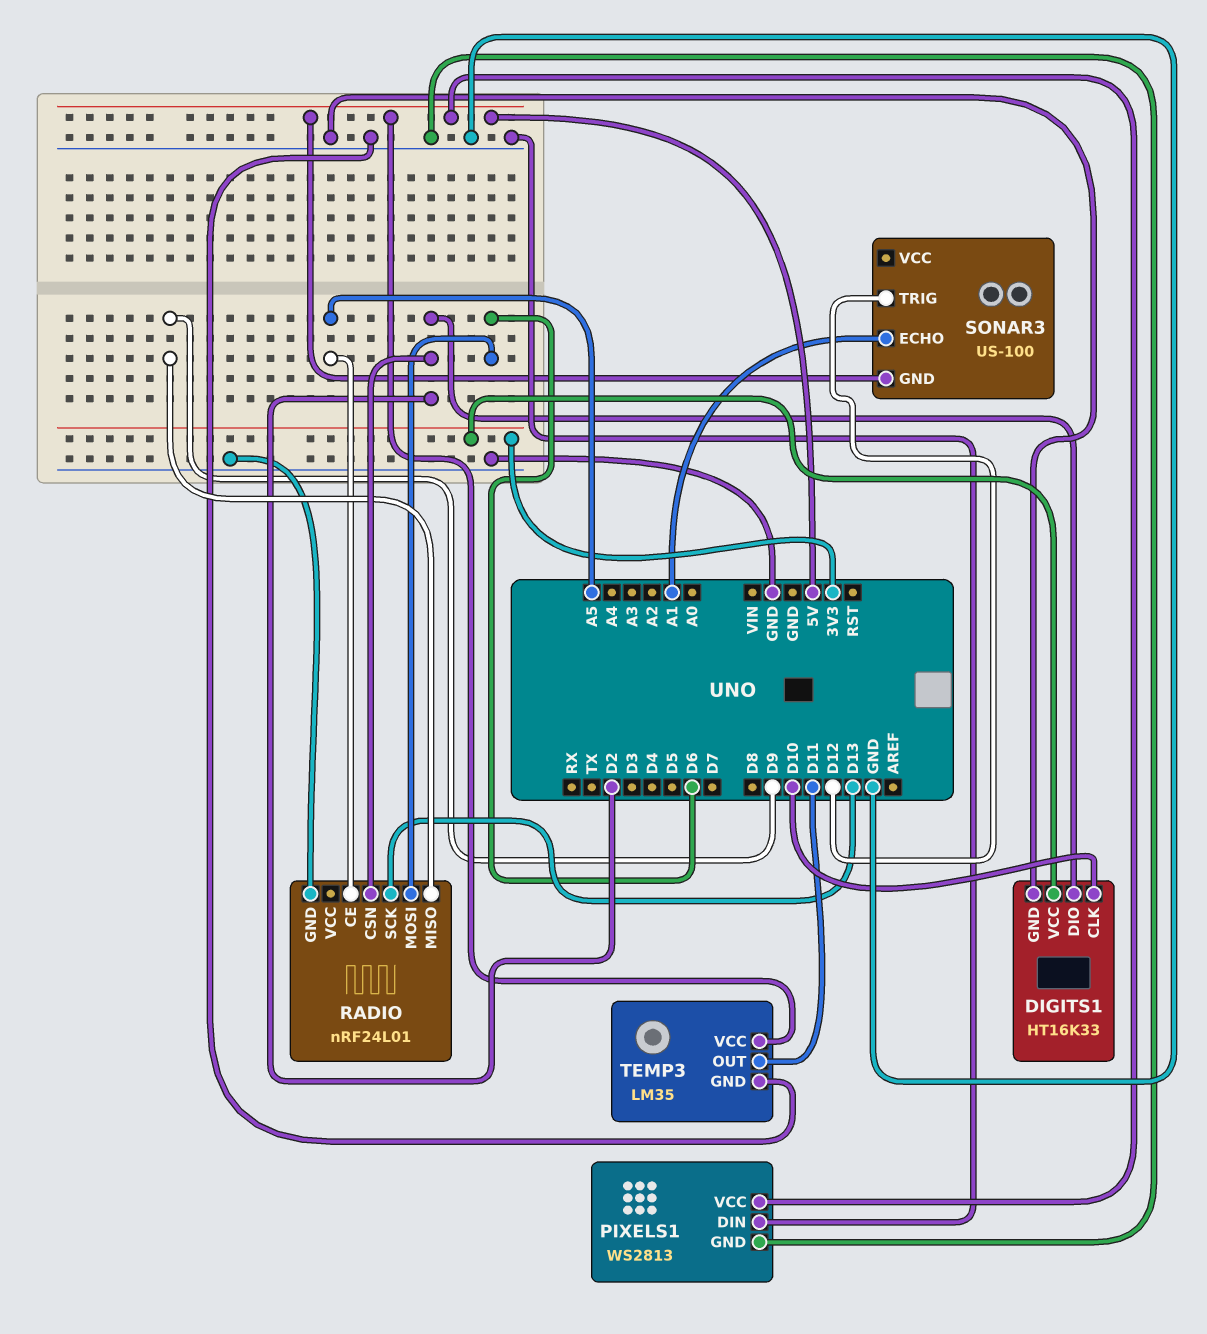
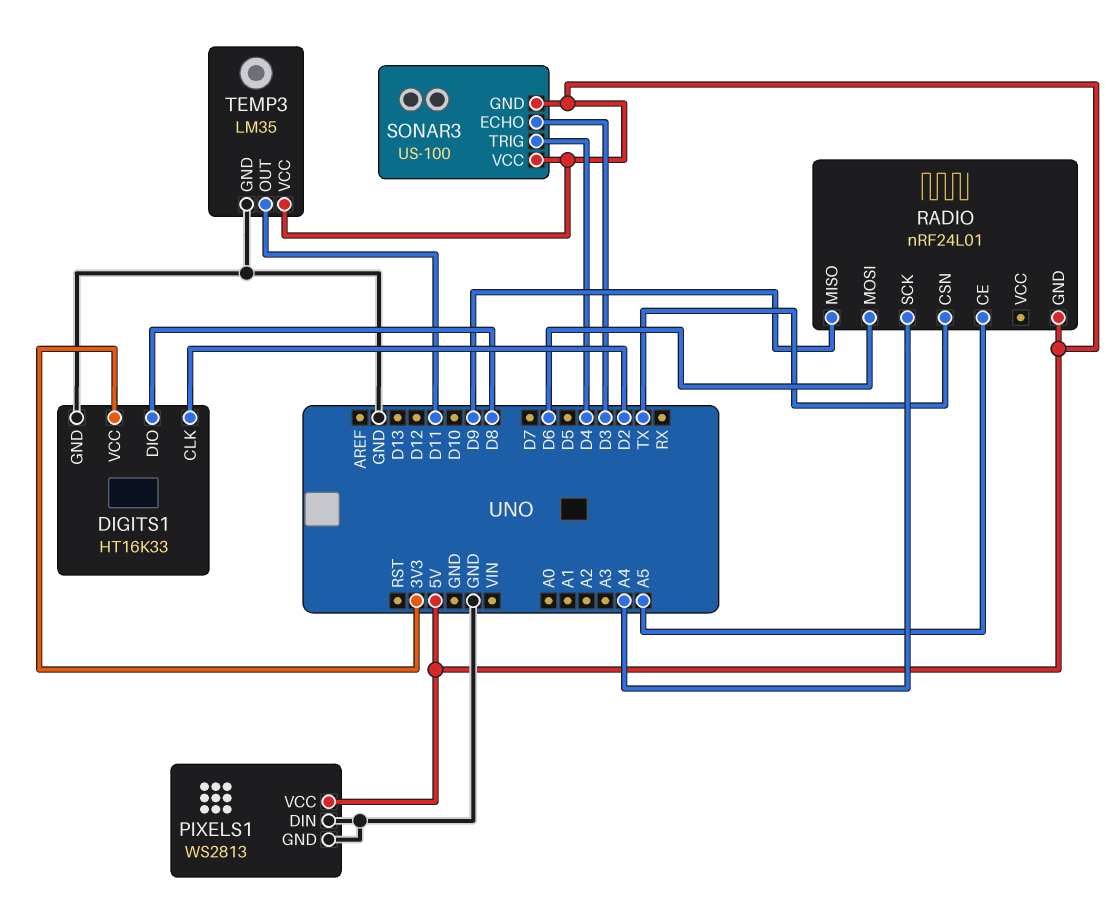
DIGITS1 pin CLK: D10 -> D2
DIGITS1 pin DIO: D2 -> D8
RADIO pin CSN: D2 -> TX
RADIO pin GND: GND -> 5V
RADIO pin SCK: D13 -> A4
SONAR3 pin ECHO: A1 -> D3
SONAR3 pin TRIG: D12 -> D4
SONAR3 pin VCC: none -> 5V

